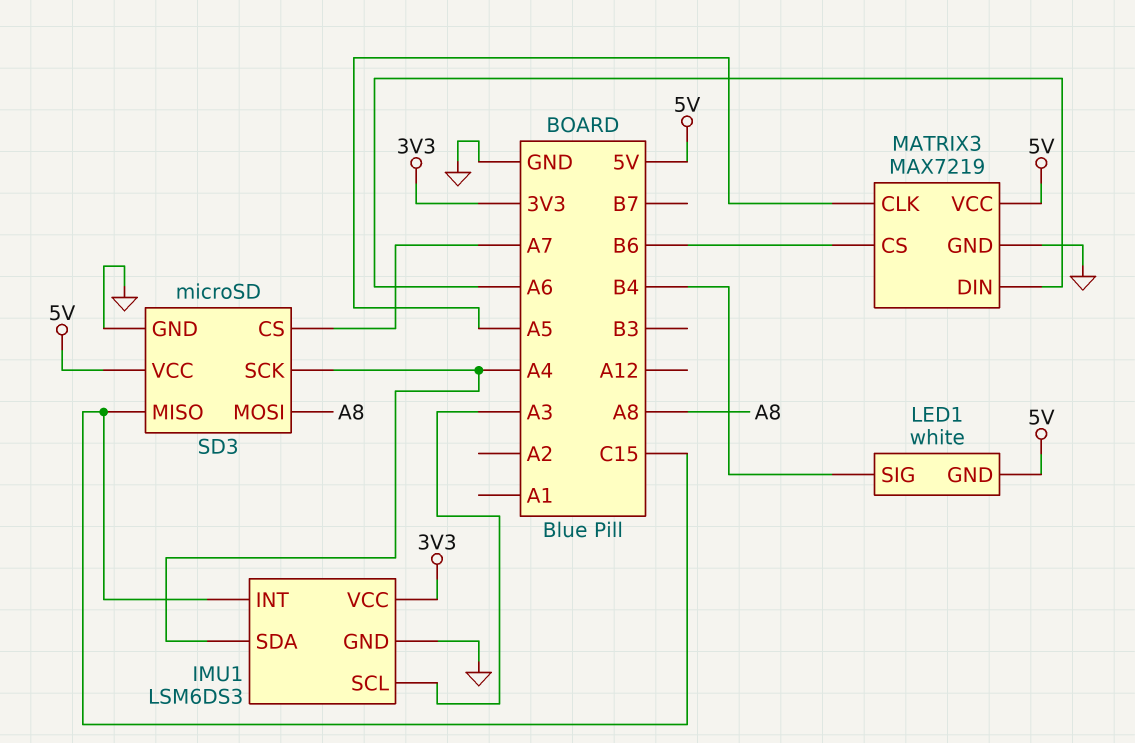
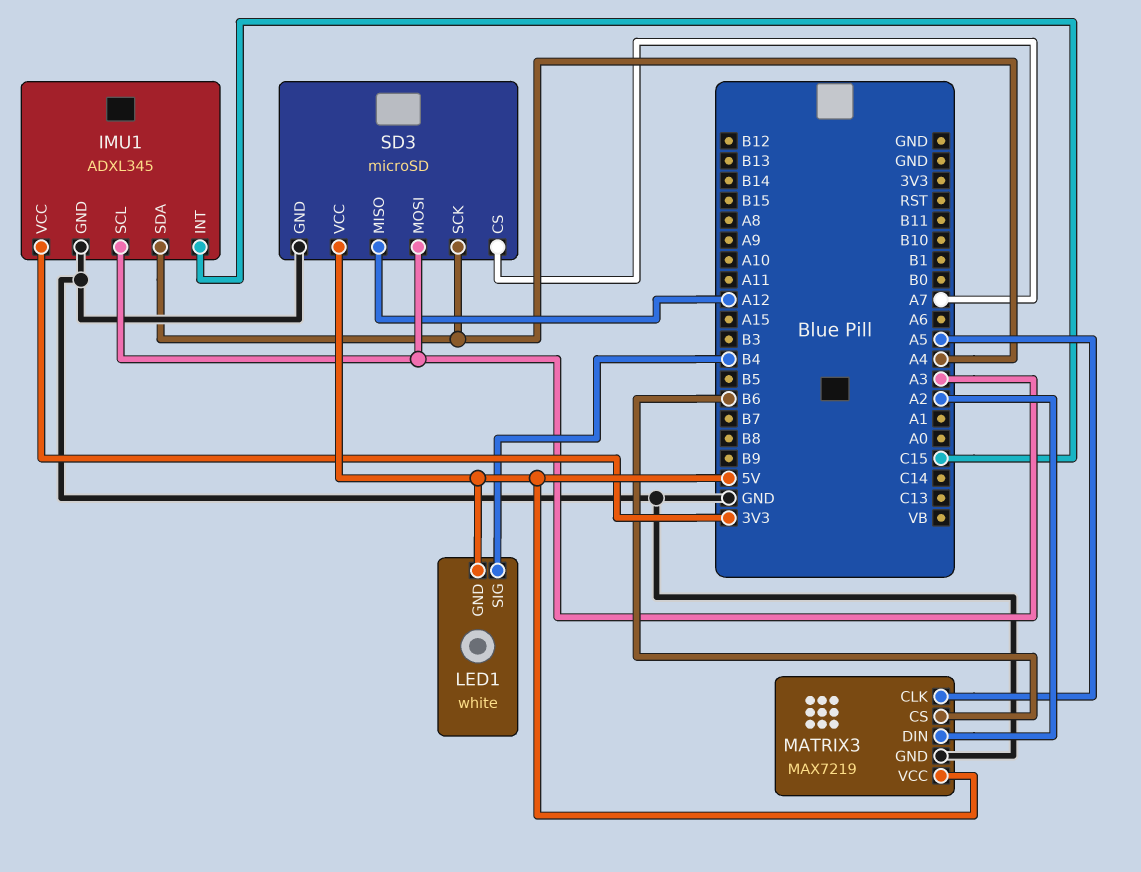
IMU1: LSM6DS3 -> ADXL345
MATRIX3 pin DIN: A6 -> A2
SD3 pin MISO: C15 -> A12
SD3 pin MOSI: A8 -> A3

